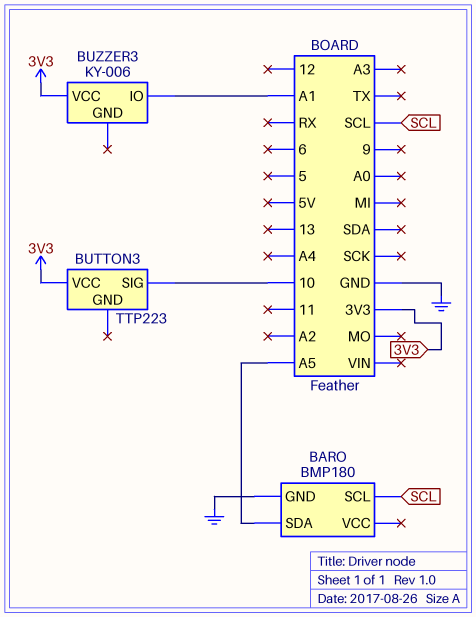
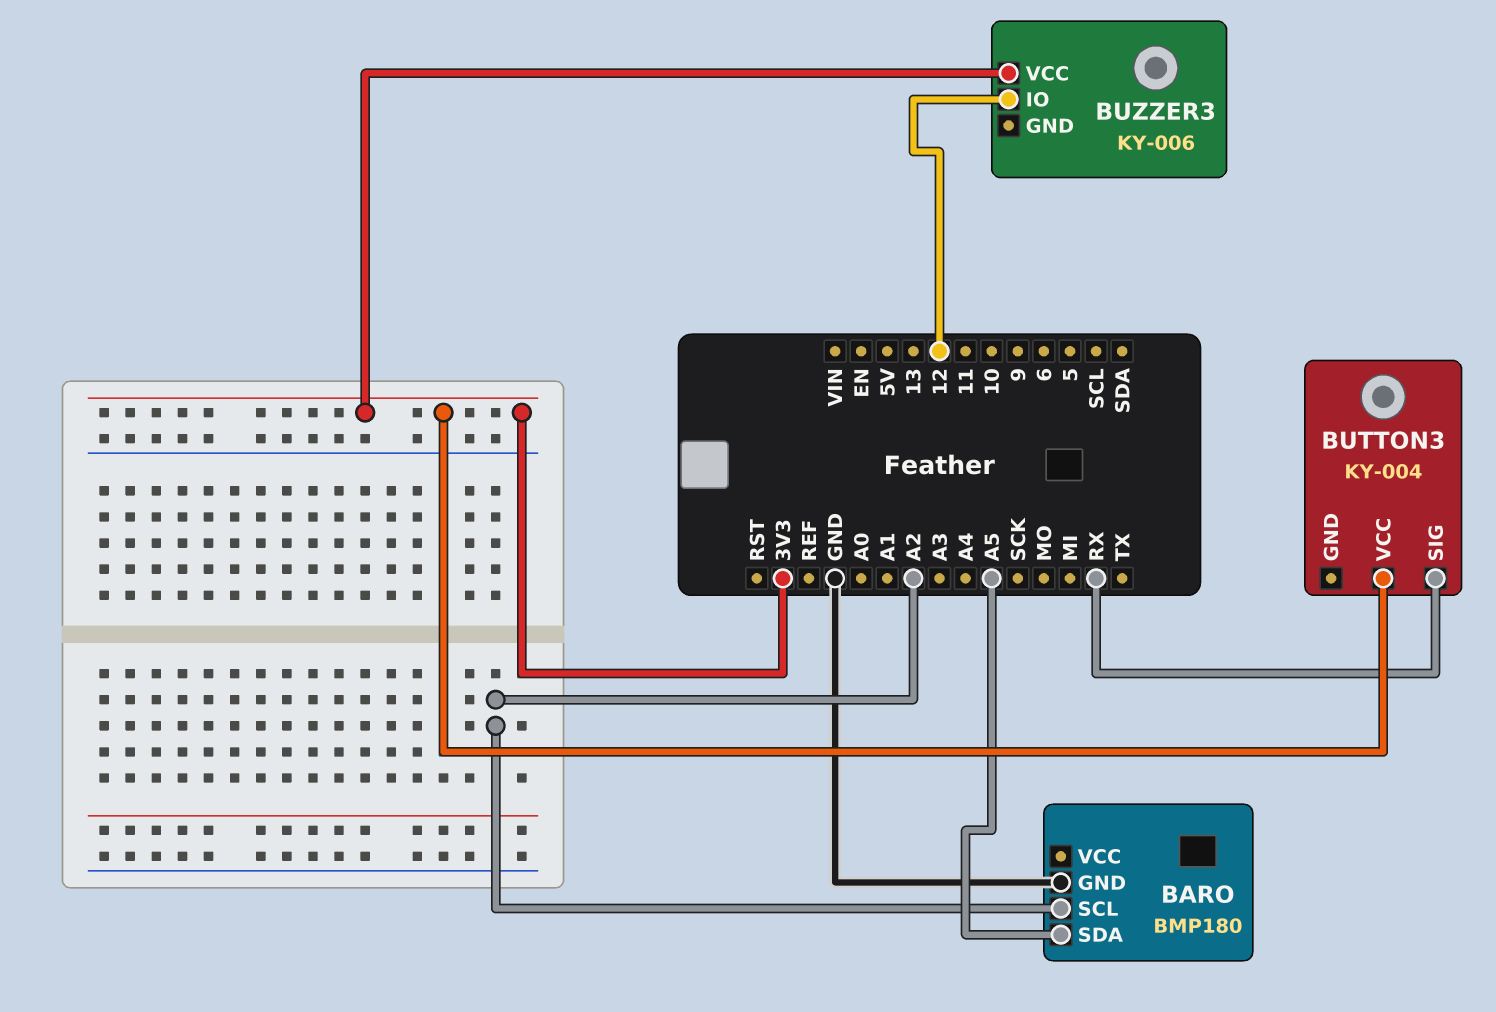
BARO pin SCL: SCL -> A2
BUTTON3: TTP223 -> KY-004
BUTTON3 pin SIG: 10 -> RX
BUZZER3 pin IO: A1 -> 12

